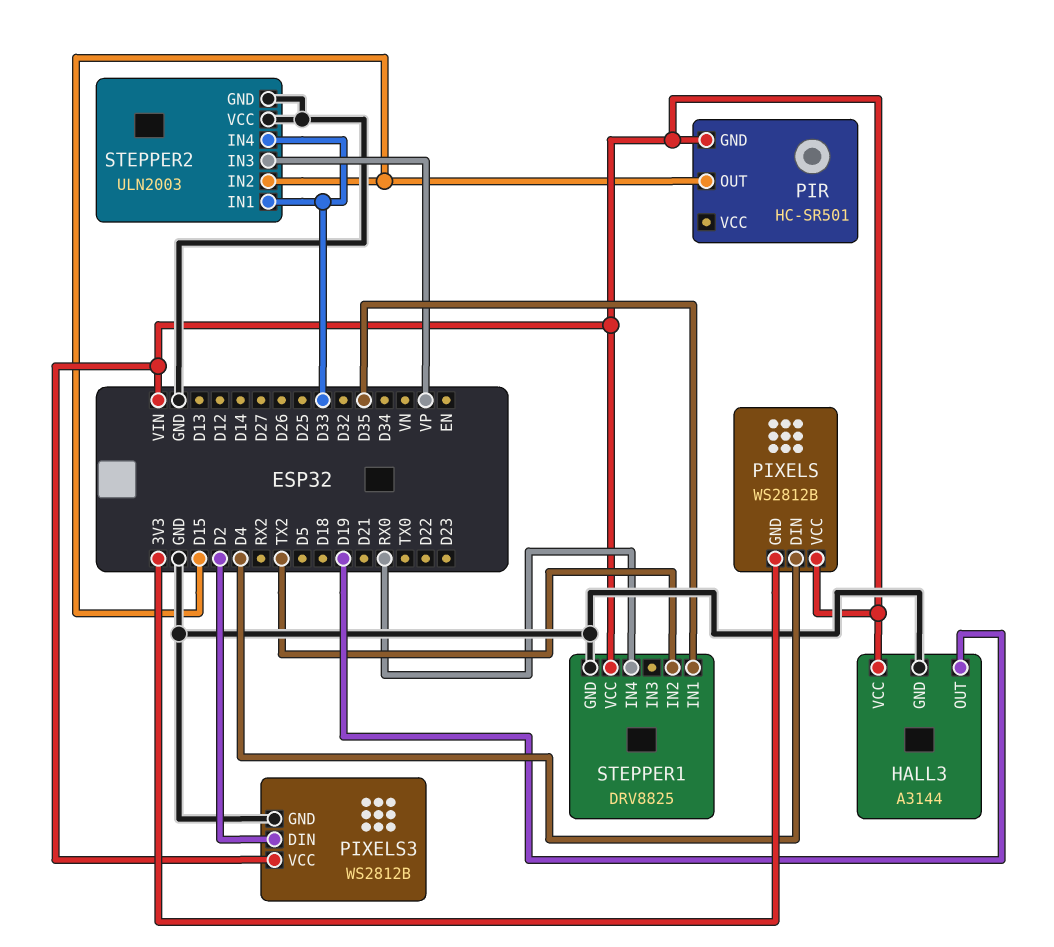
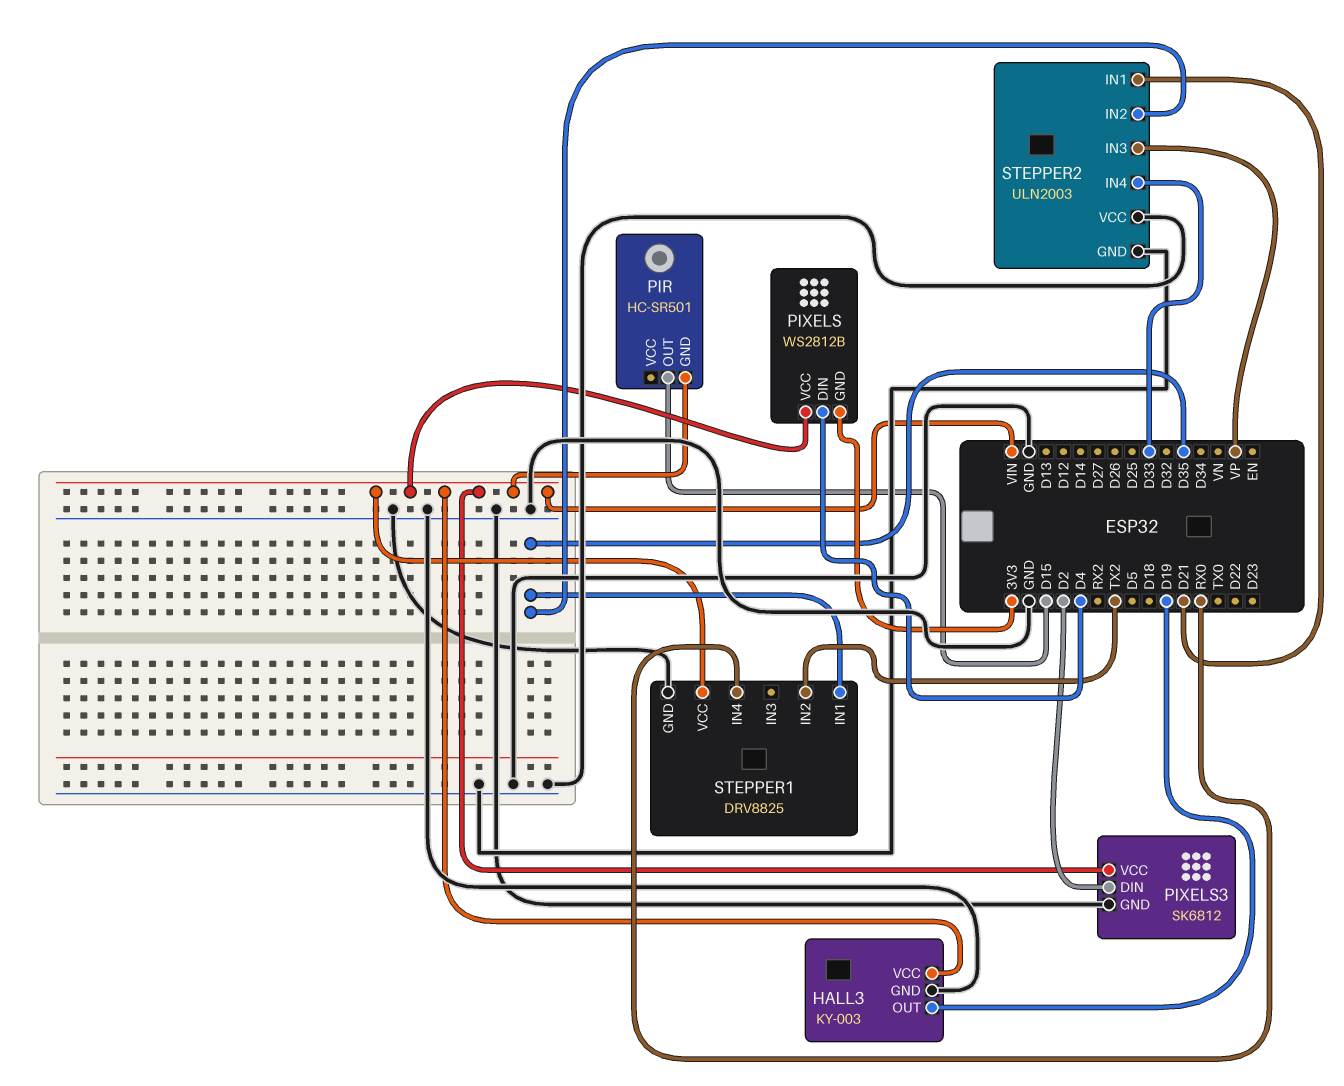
HALL3: A3144 -> KY-003
PIXELS3: WS2812B -> SK6812
STEPPER2 pin IN1: D33 -> D21
STEPPER2 pin IN2: D15 -> D35

